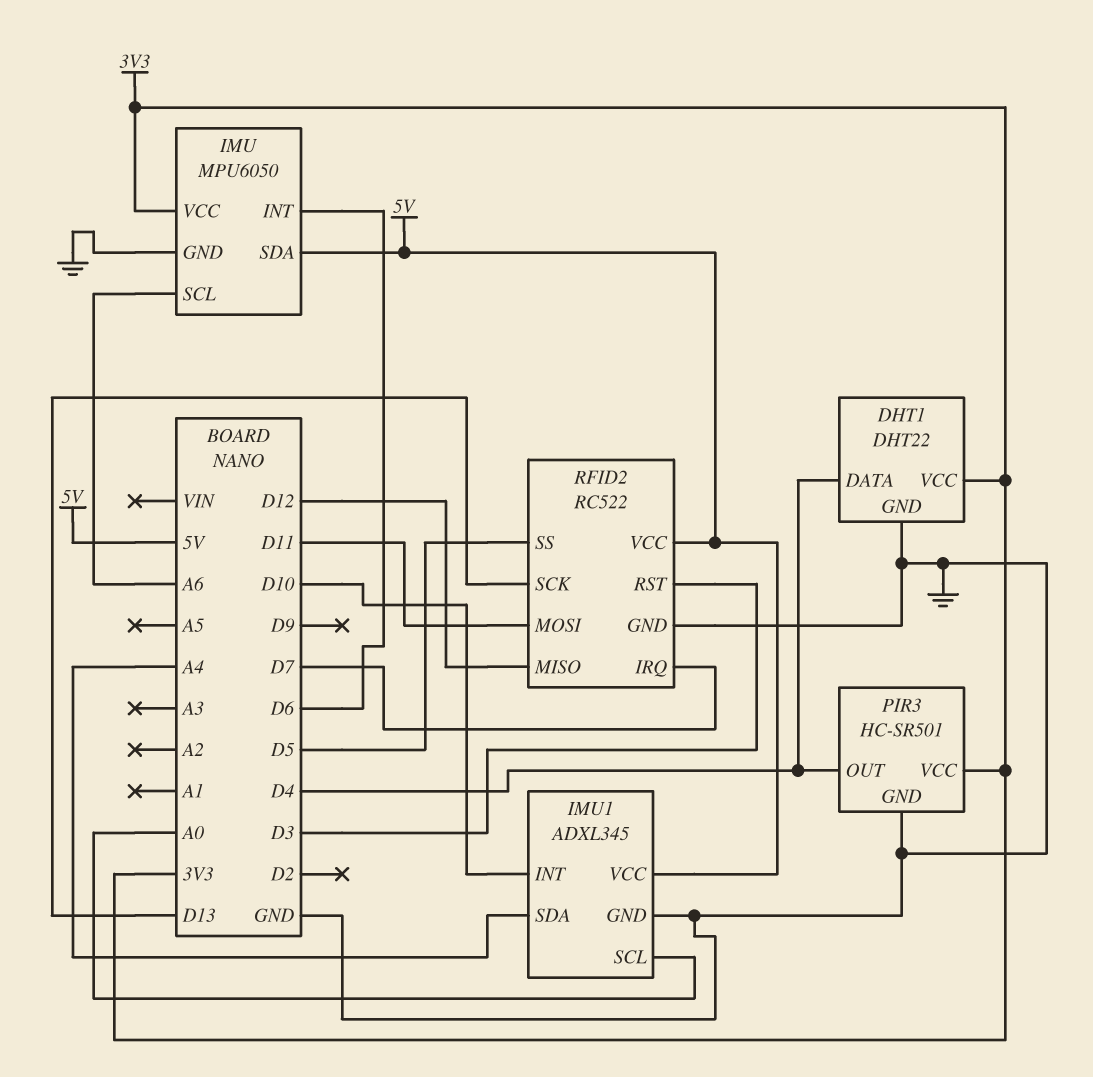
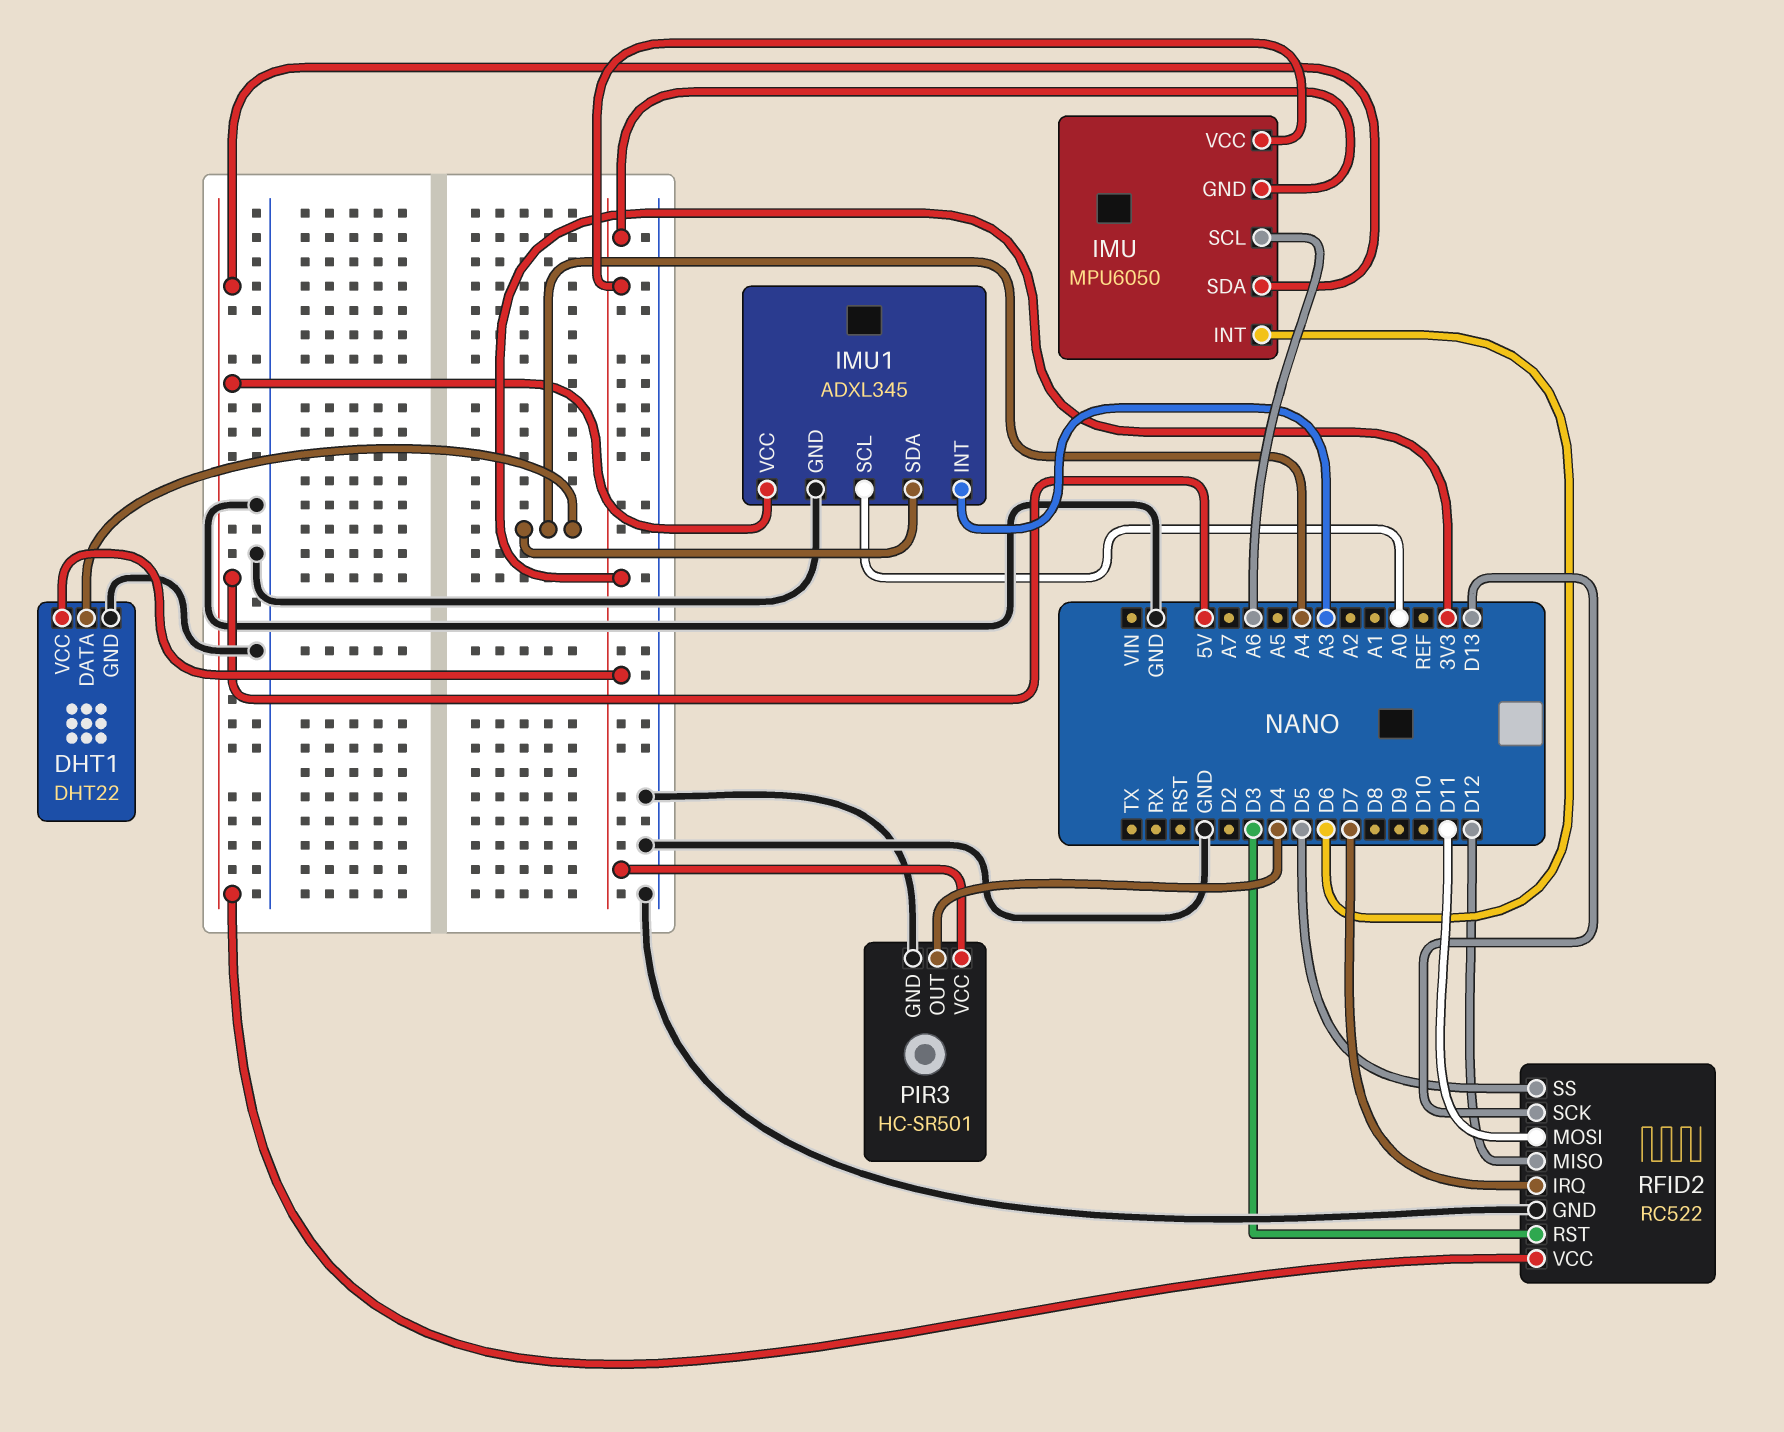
DHT1 pin DATA: D4 -> A4
IMU pin GND: GND -> 3V3
IMU1 pin INT: D10 -> A3

